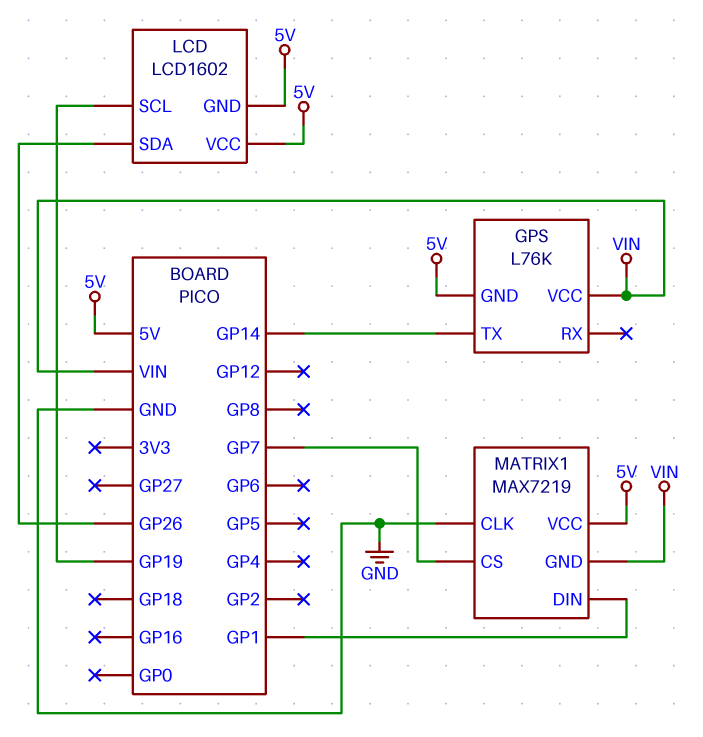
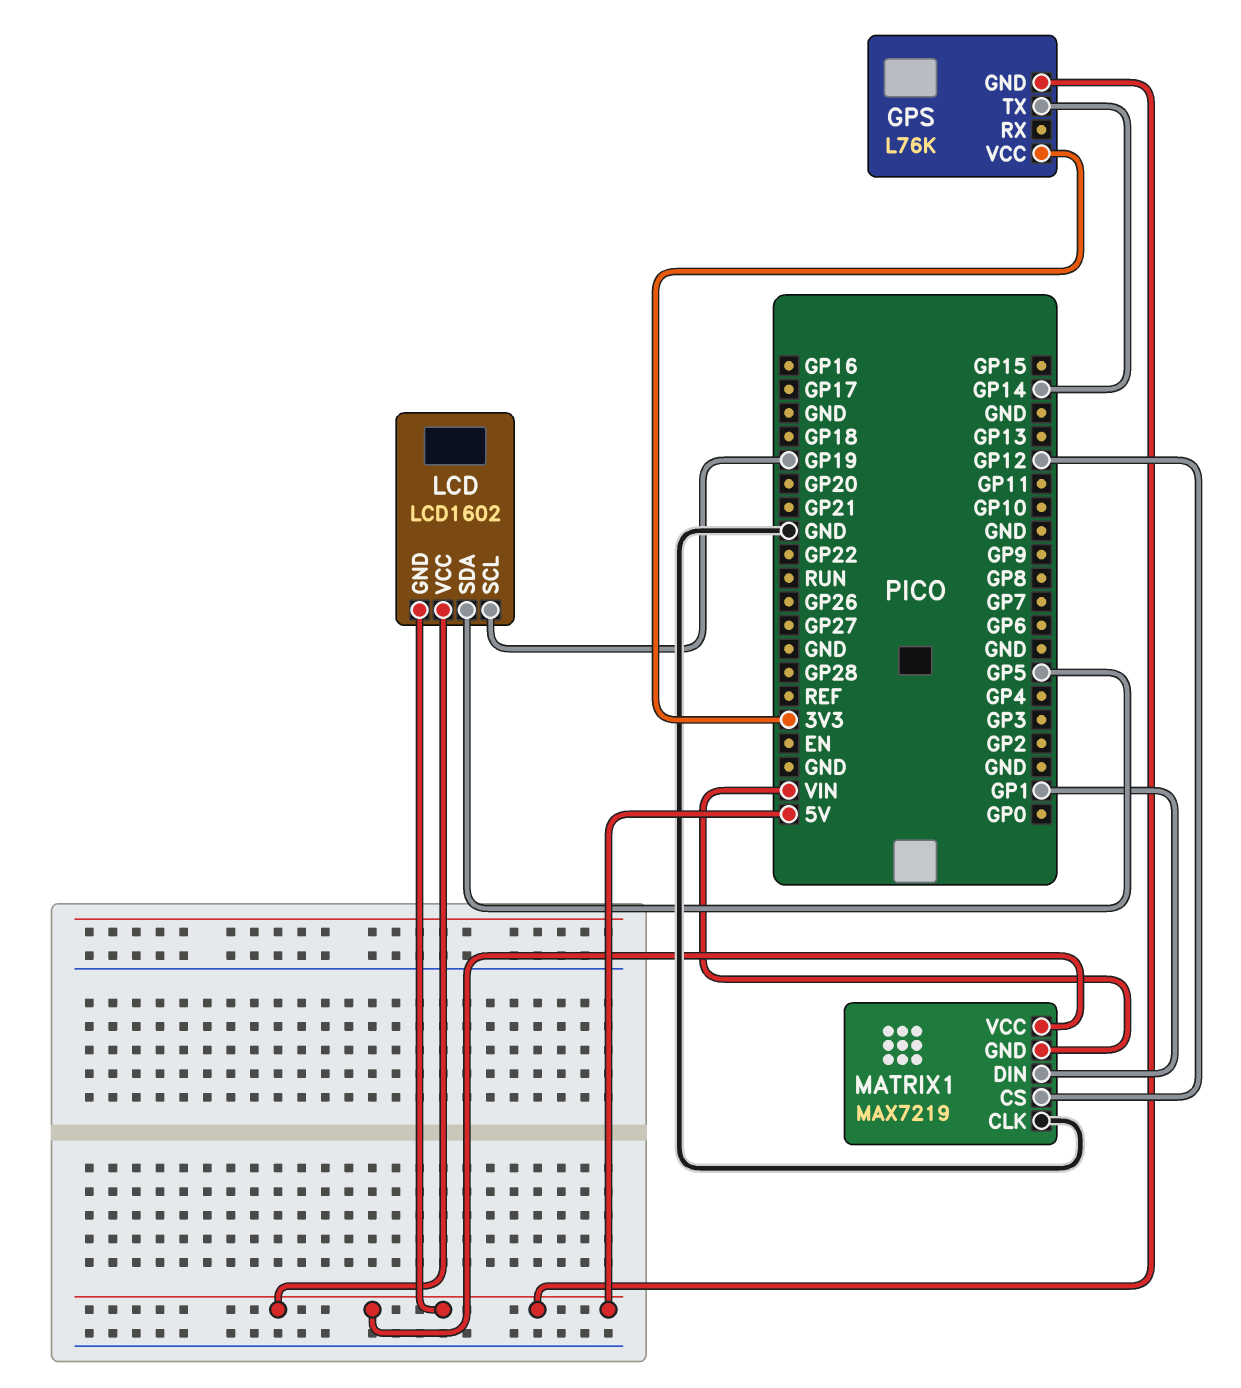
GPS pin VCC: VIN -> 3V3
LCD pin SDA: GP26 -> GP5
MATRIX1 pin CS: GP7 -> GP12

